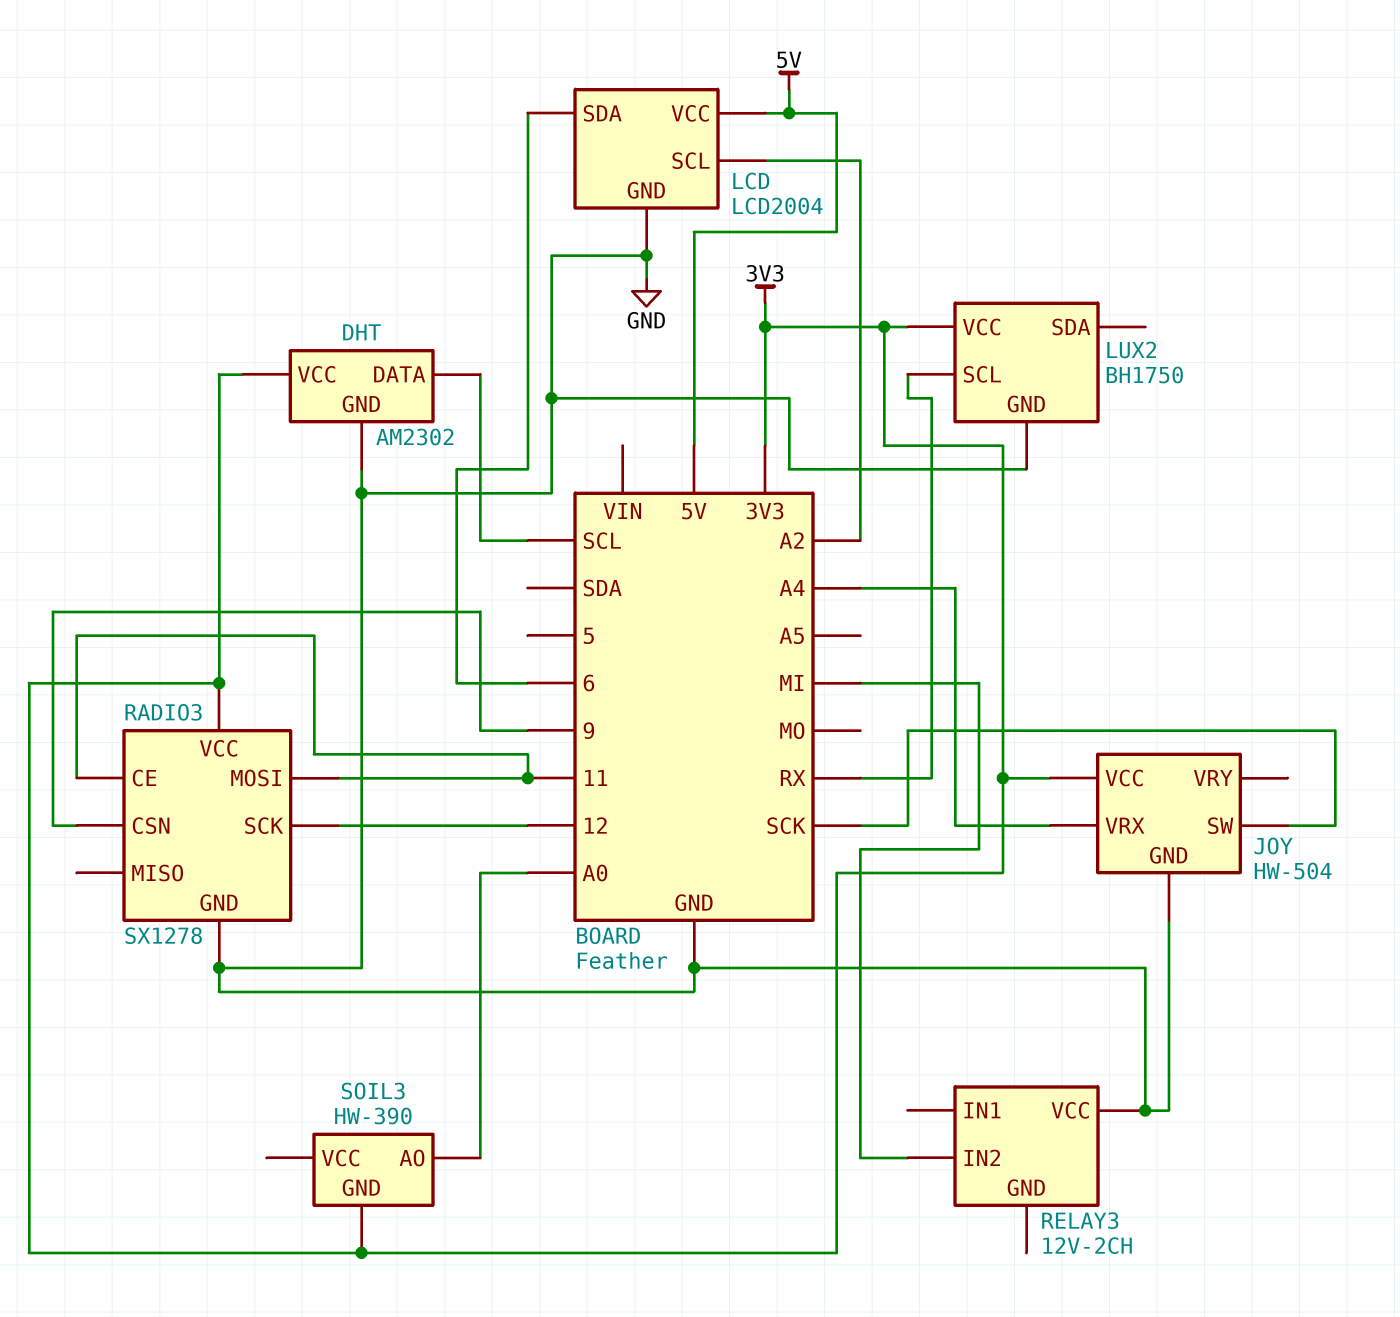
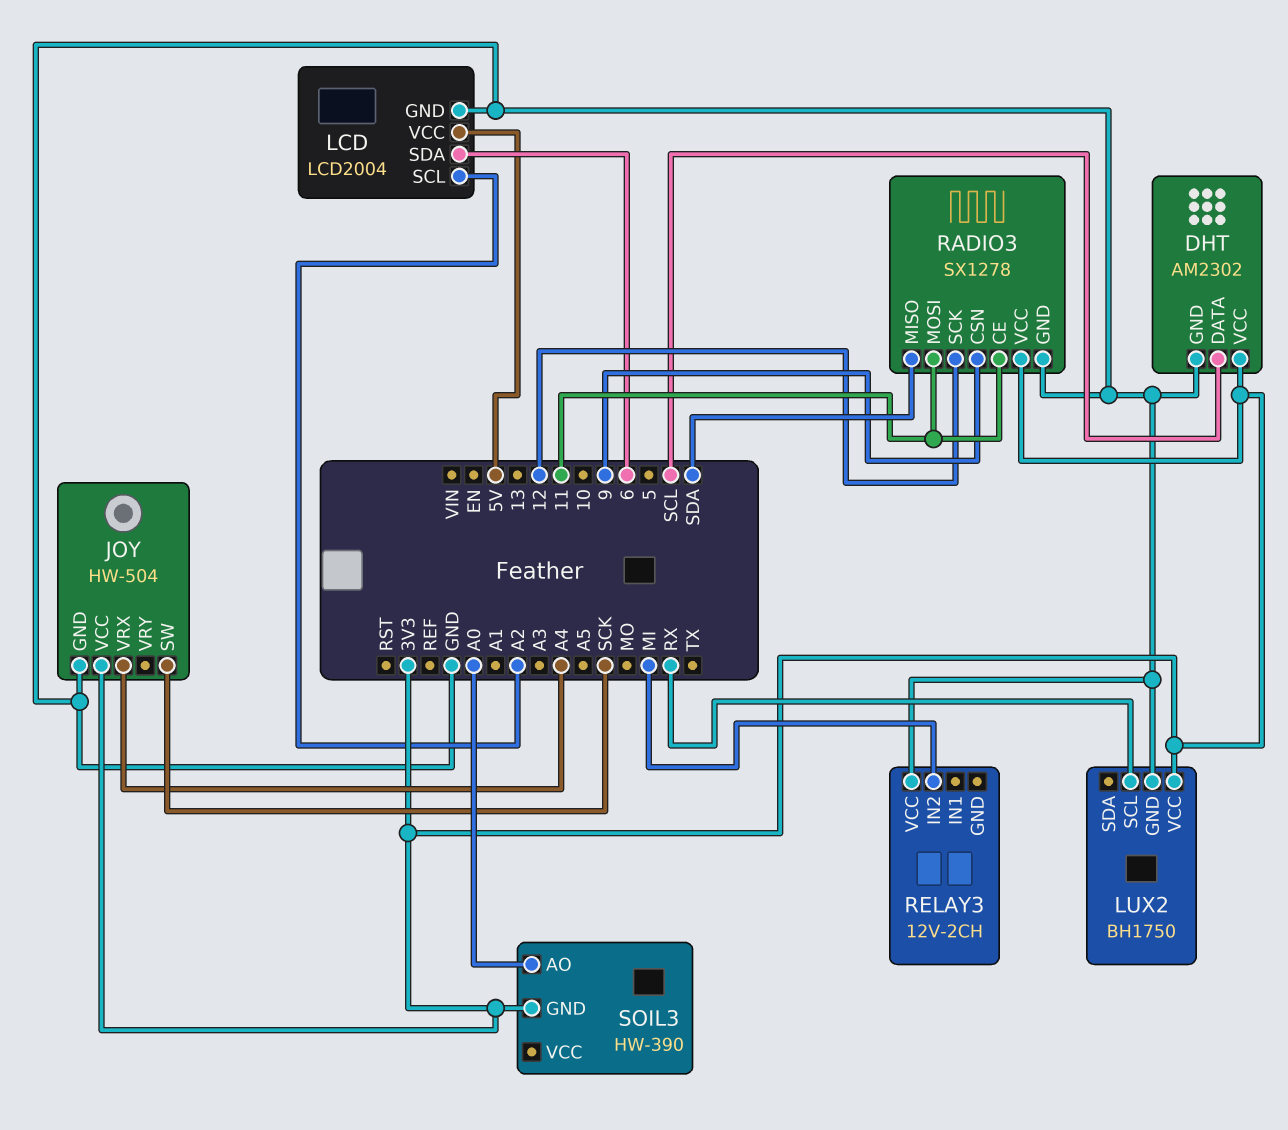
RADIO3 pin MISO: none -> SDA

